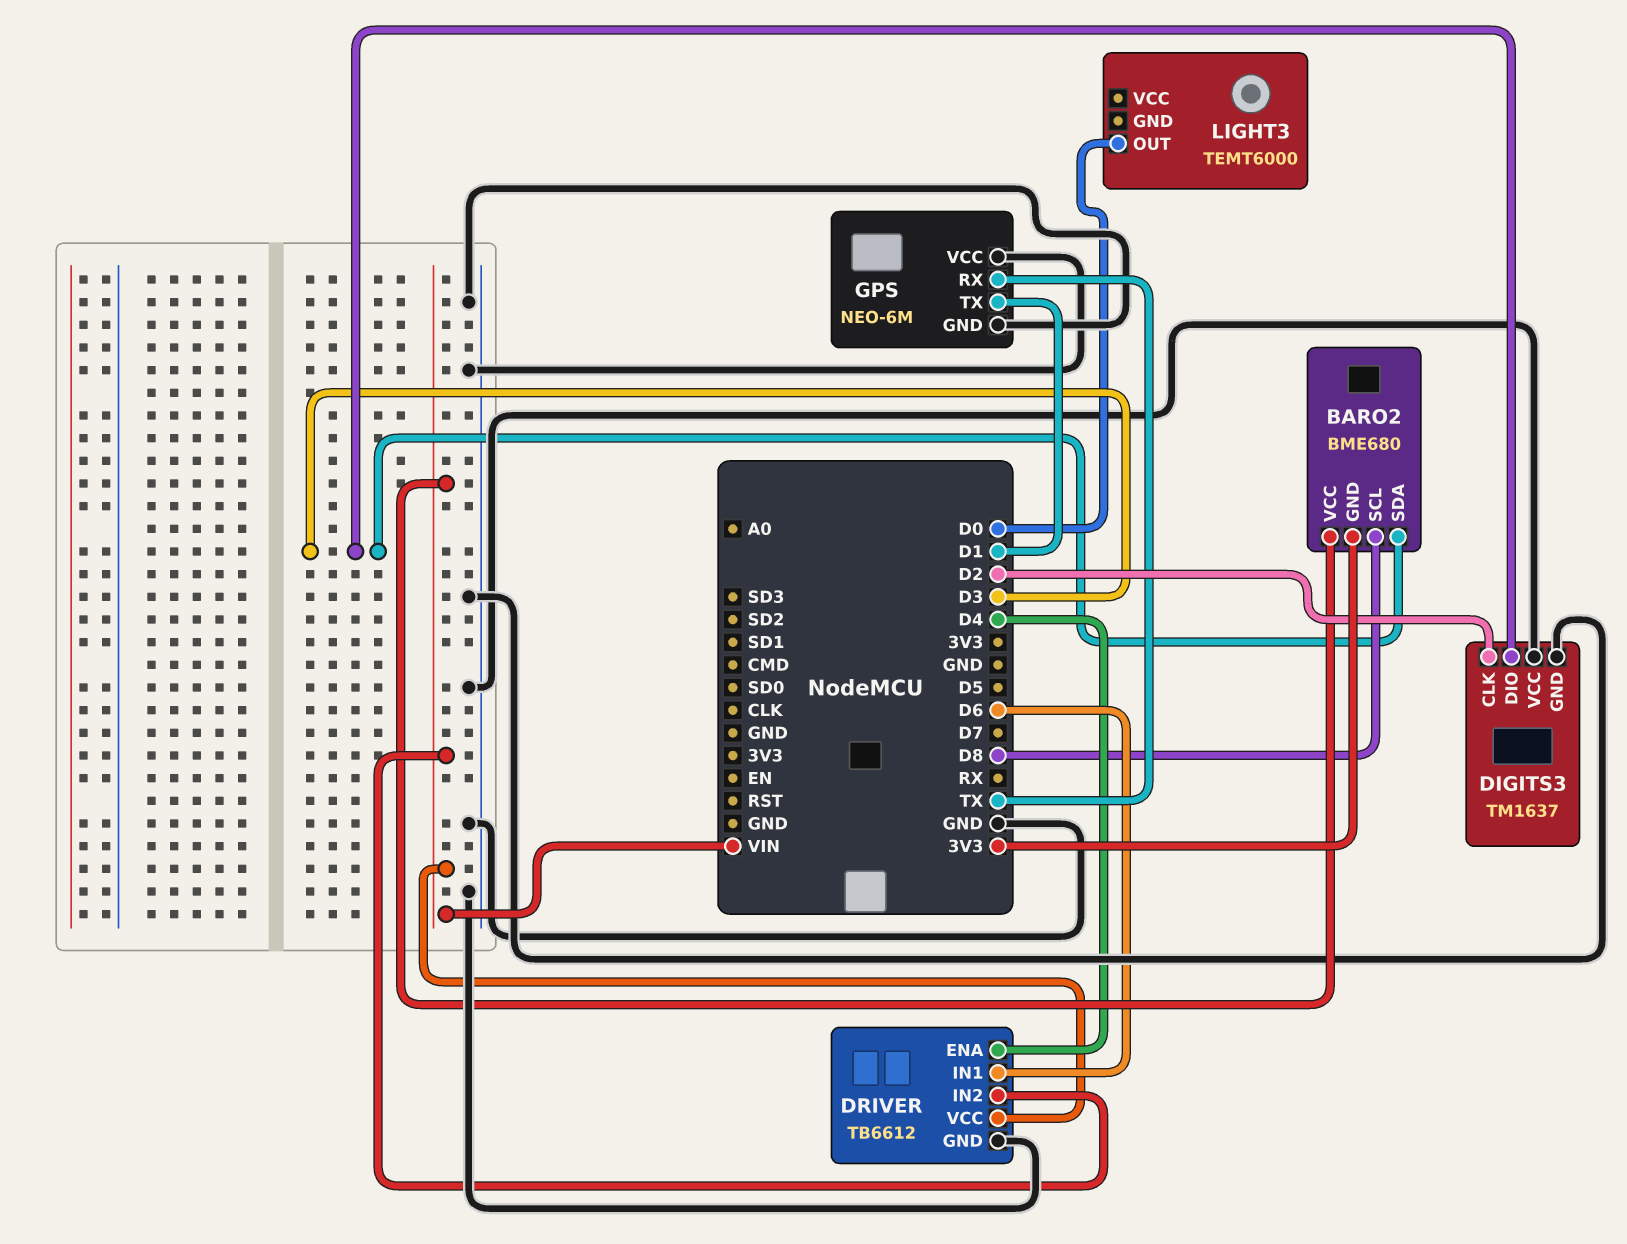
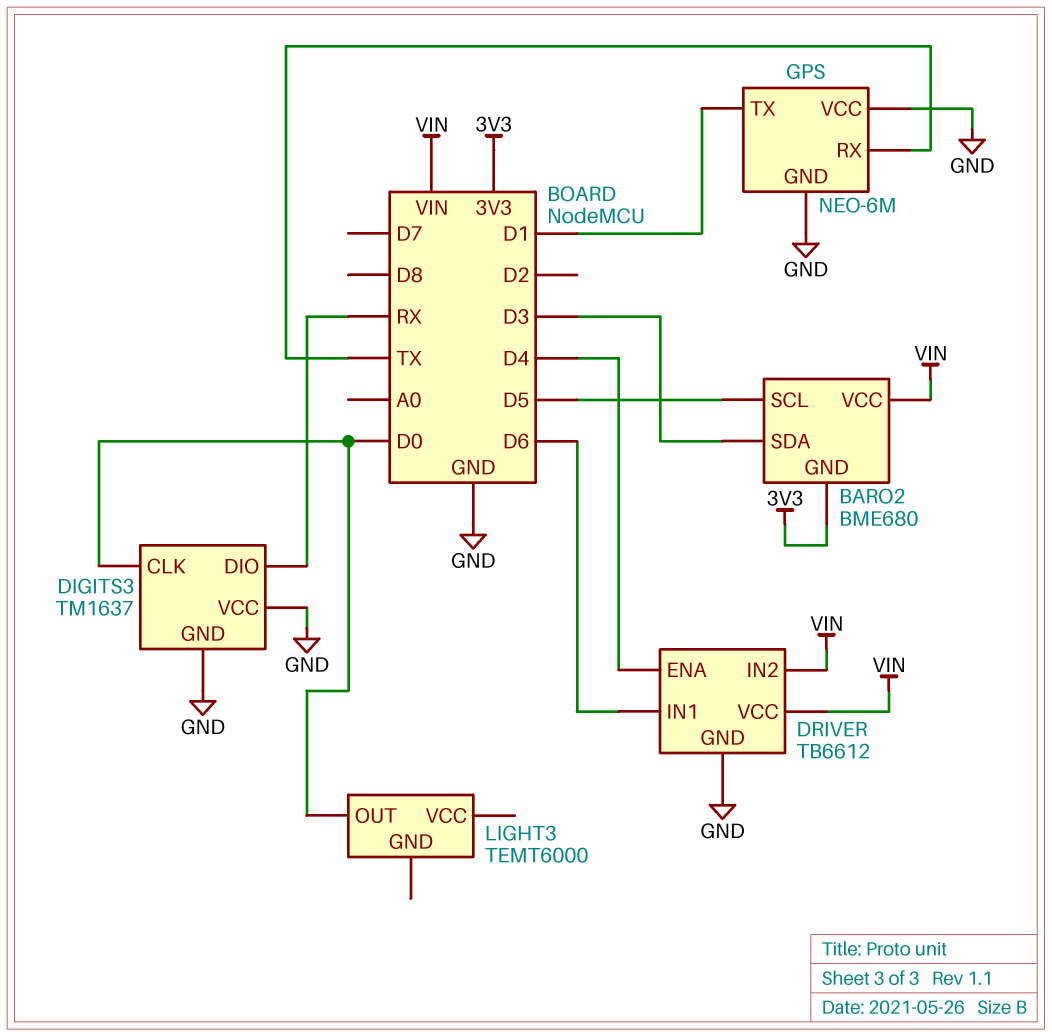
BARO2 pin SCL: D8 -> D5
DIGITS3 pin CLK: D2 -> D0
DIGITS3 pin DIO: D3 -> RX

